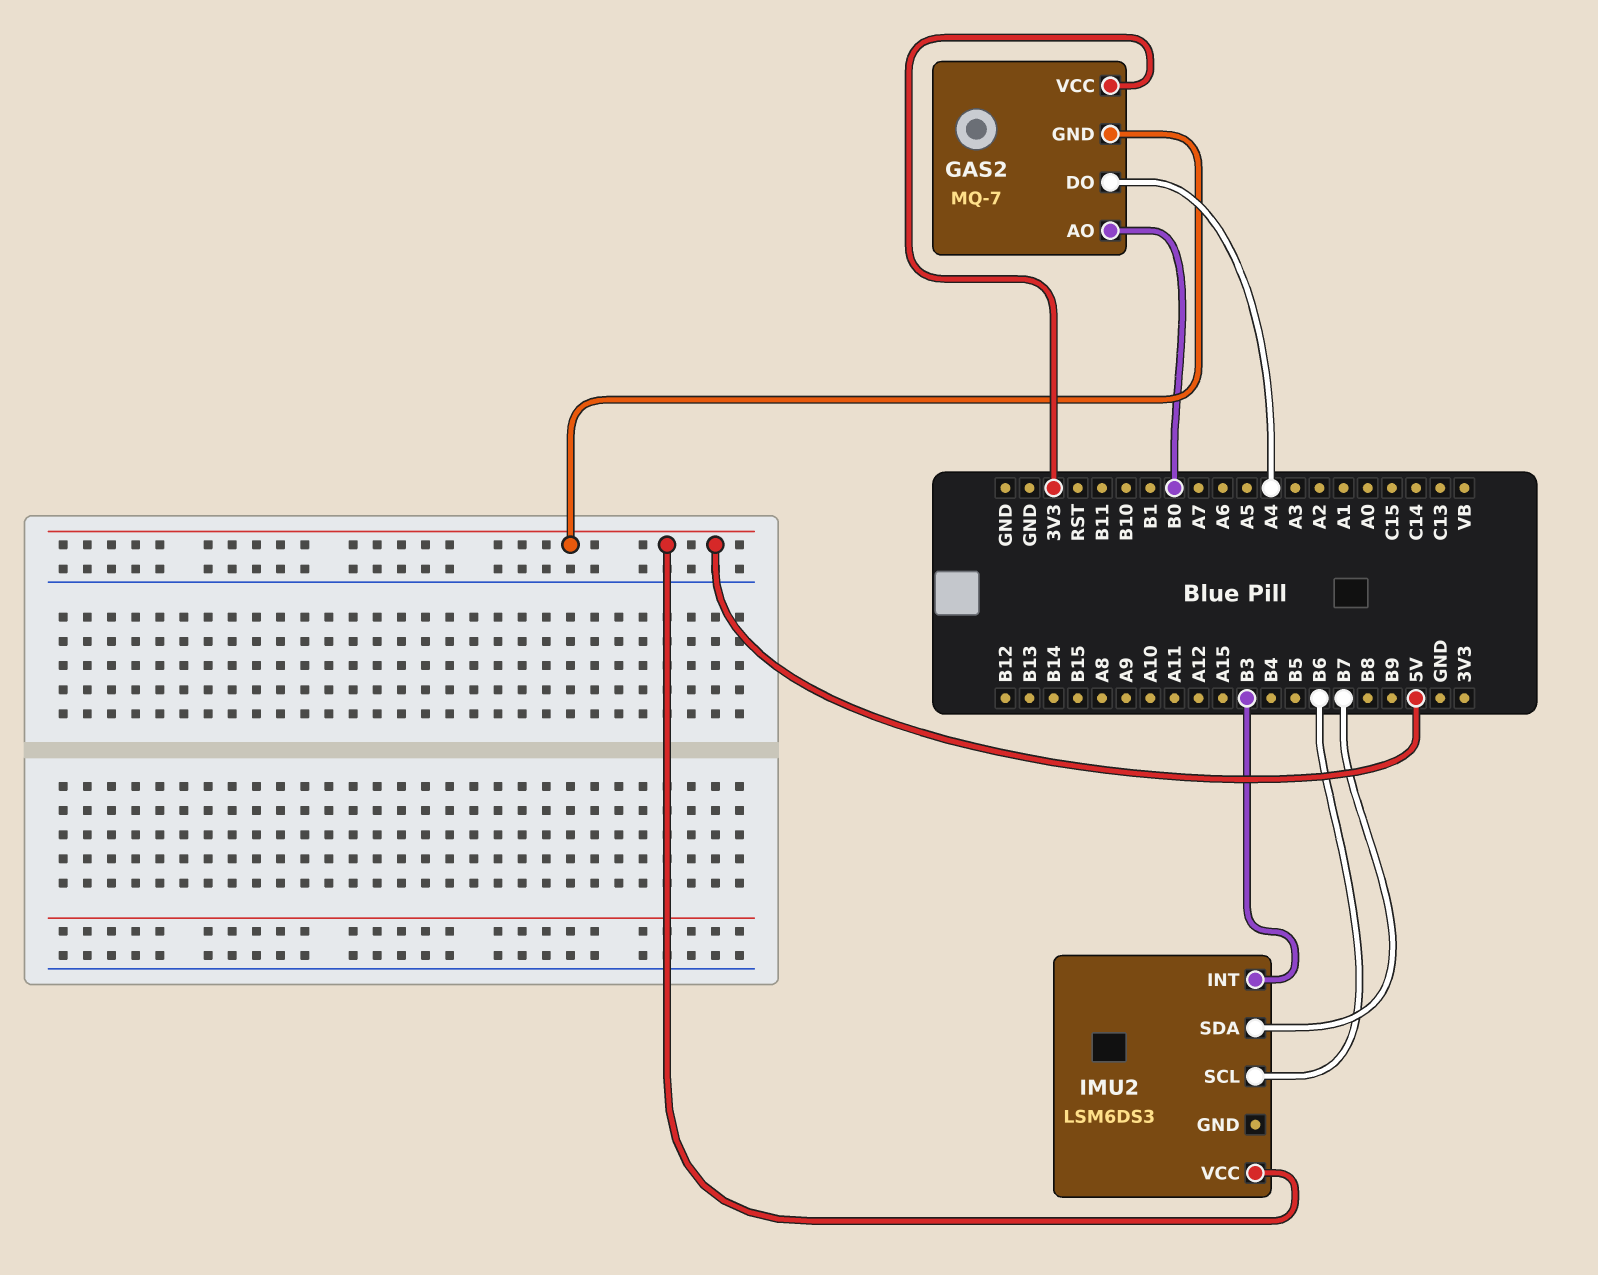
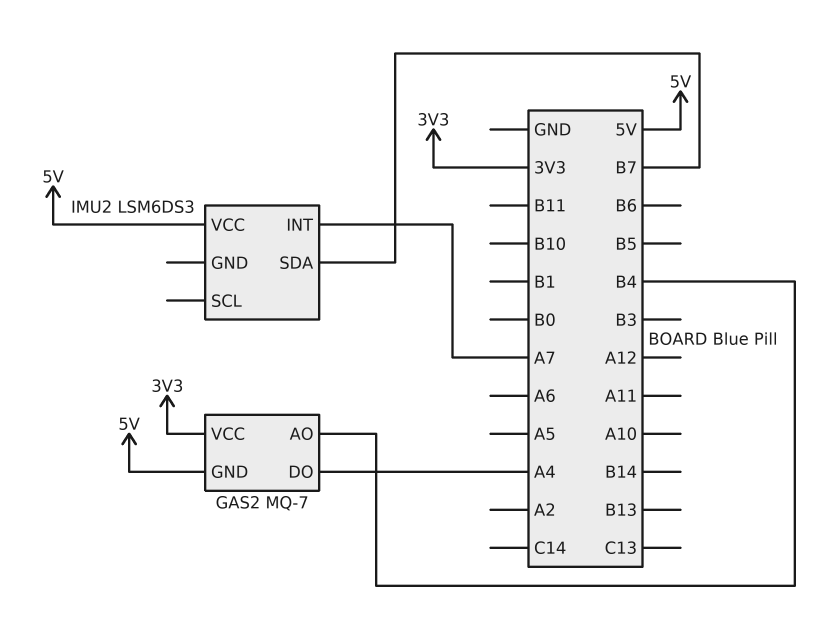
GAS2 pin AO: B0 -> B4
IMU2 pin INT: B3 -> A7
IMU2 pin SCL: B6 -> none

